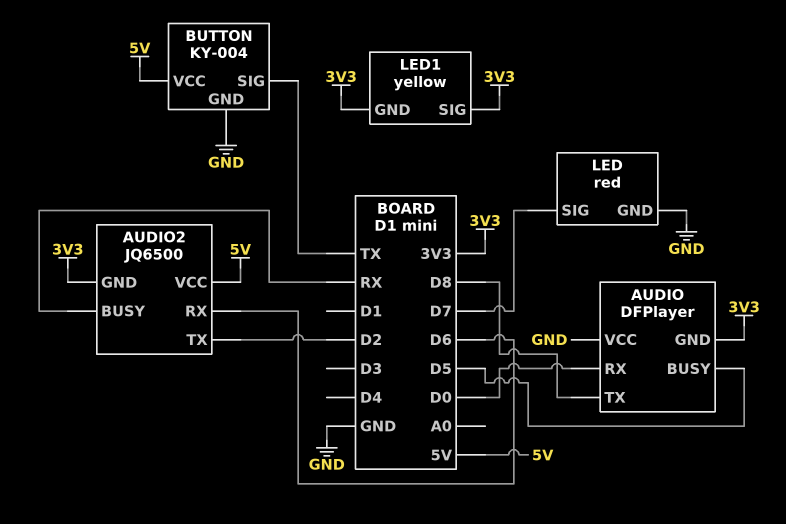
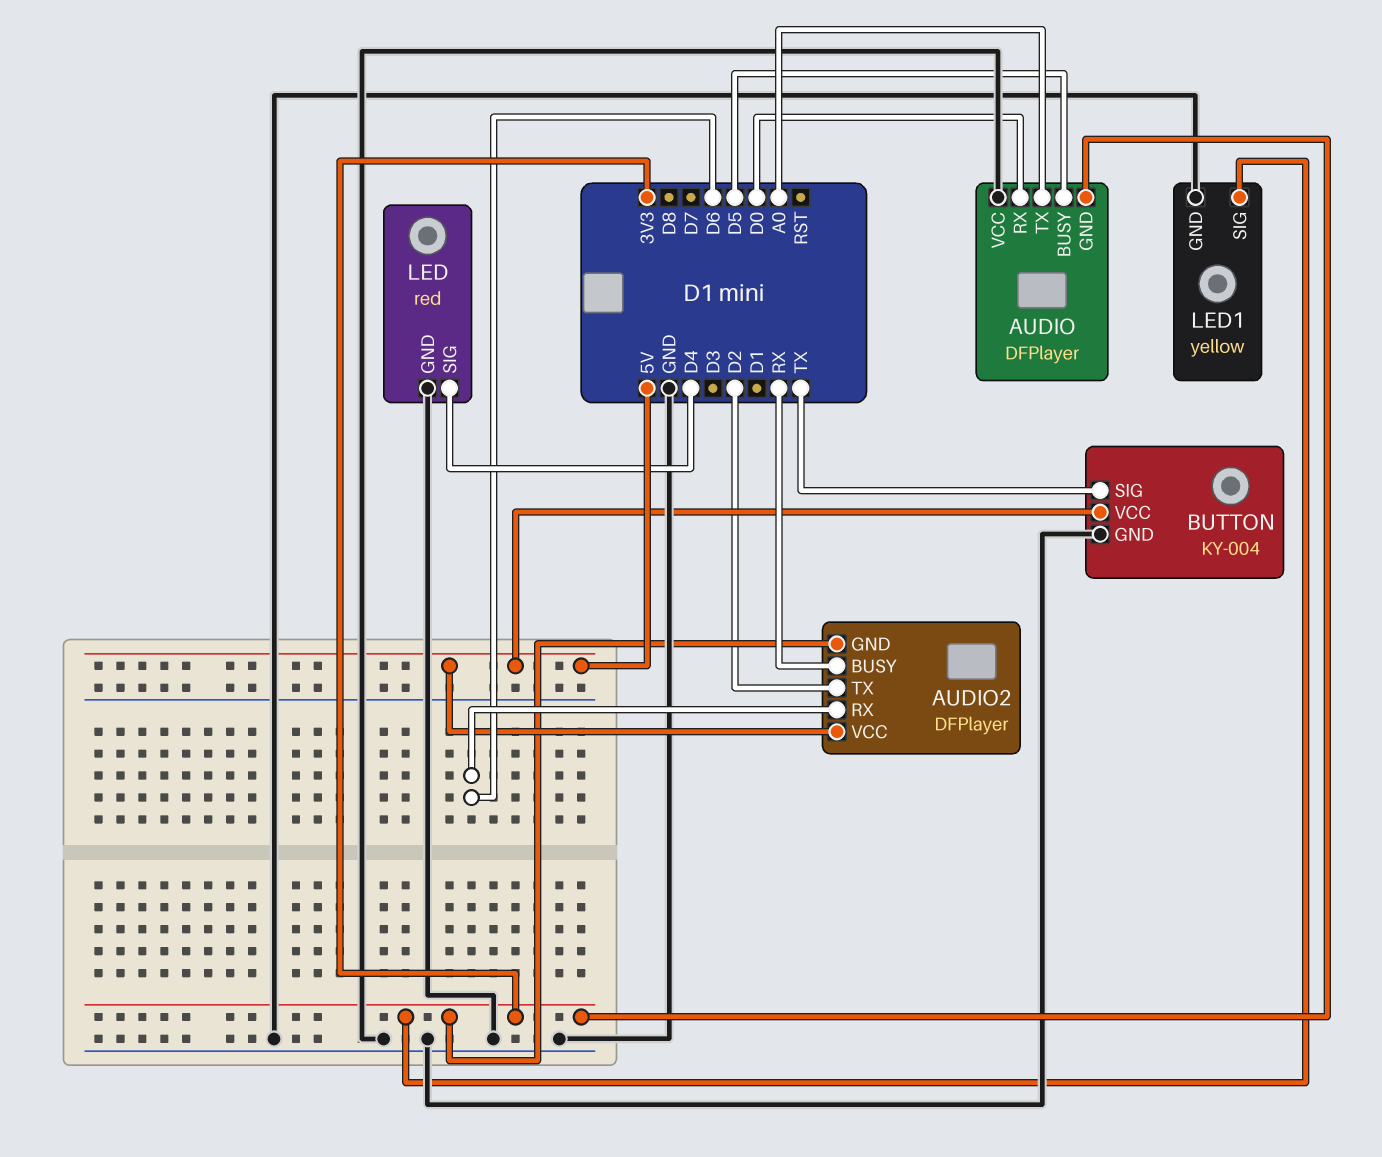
AUDIO pin TX: D8 -> A0
AUDIO2: JQ6500 -> DFPlayer
LED pin SIG: D7 -> D4
LED1 pin GND: 3V3 -> GND

